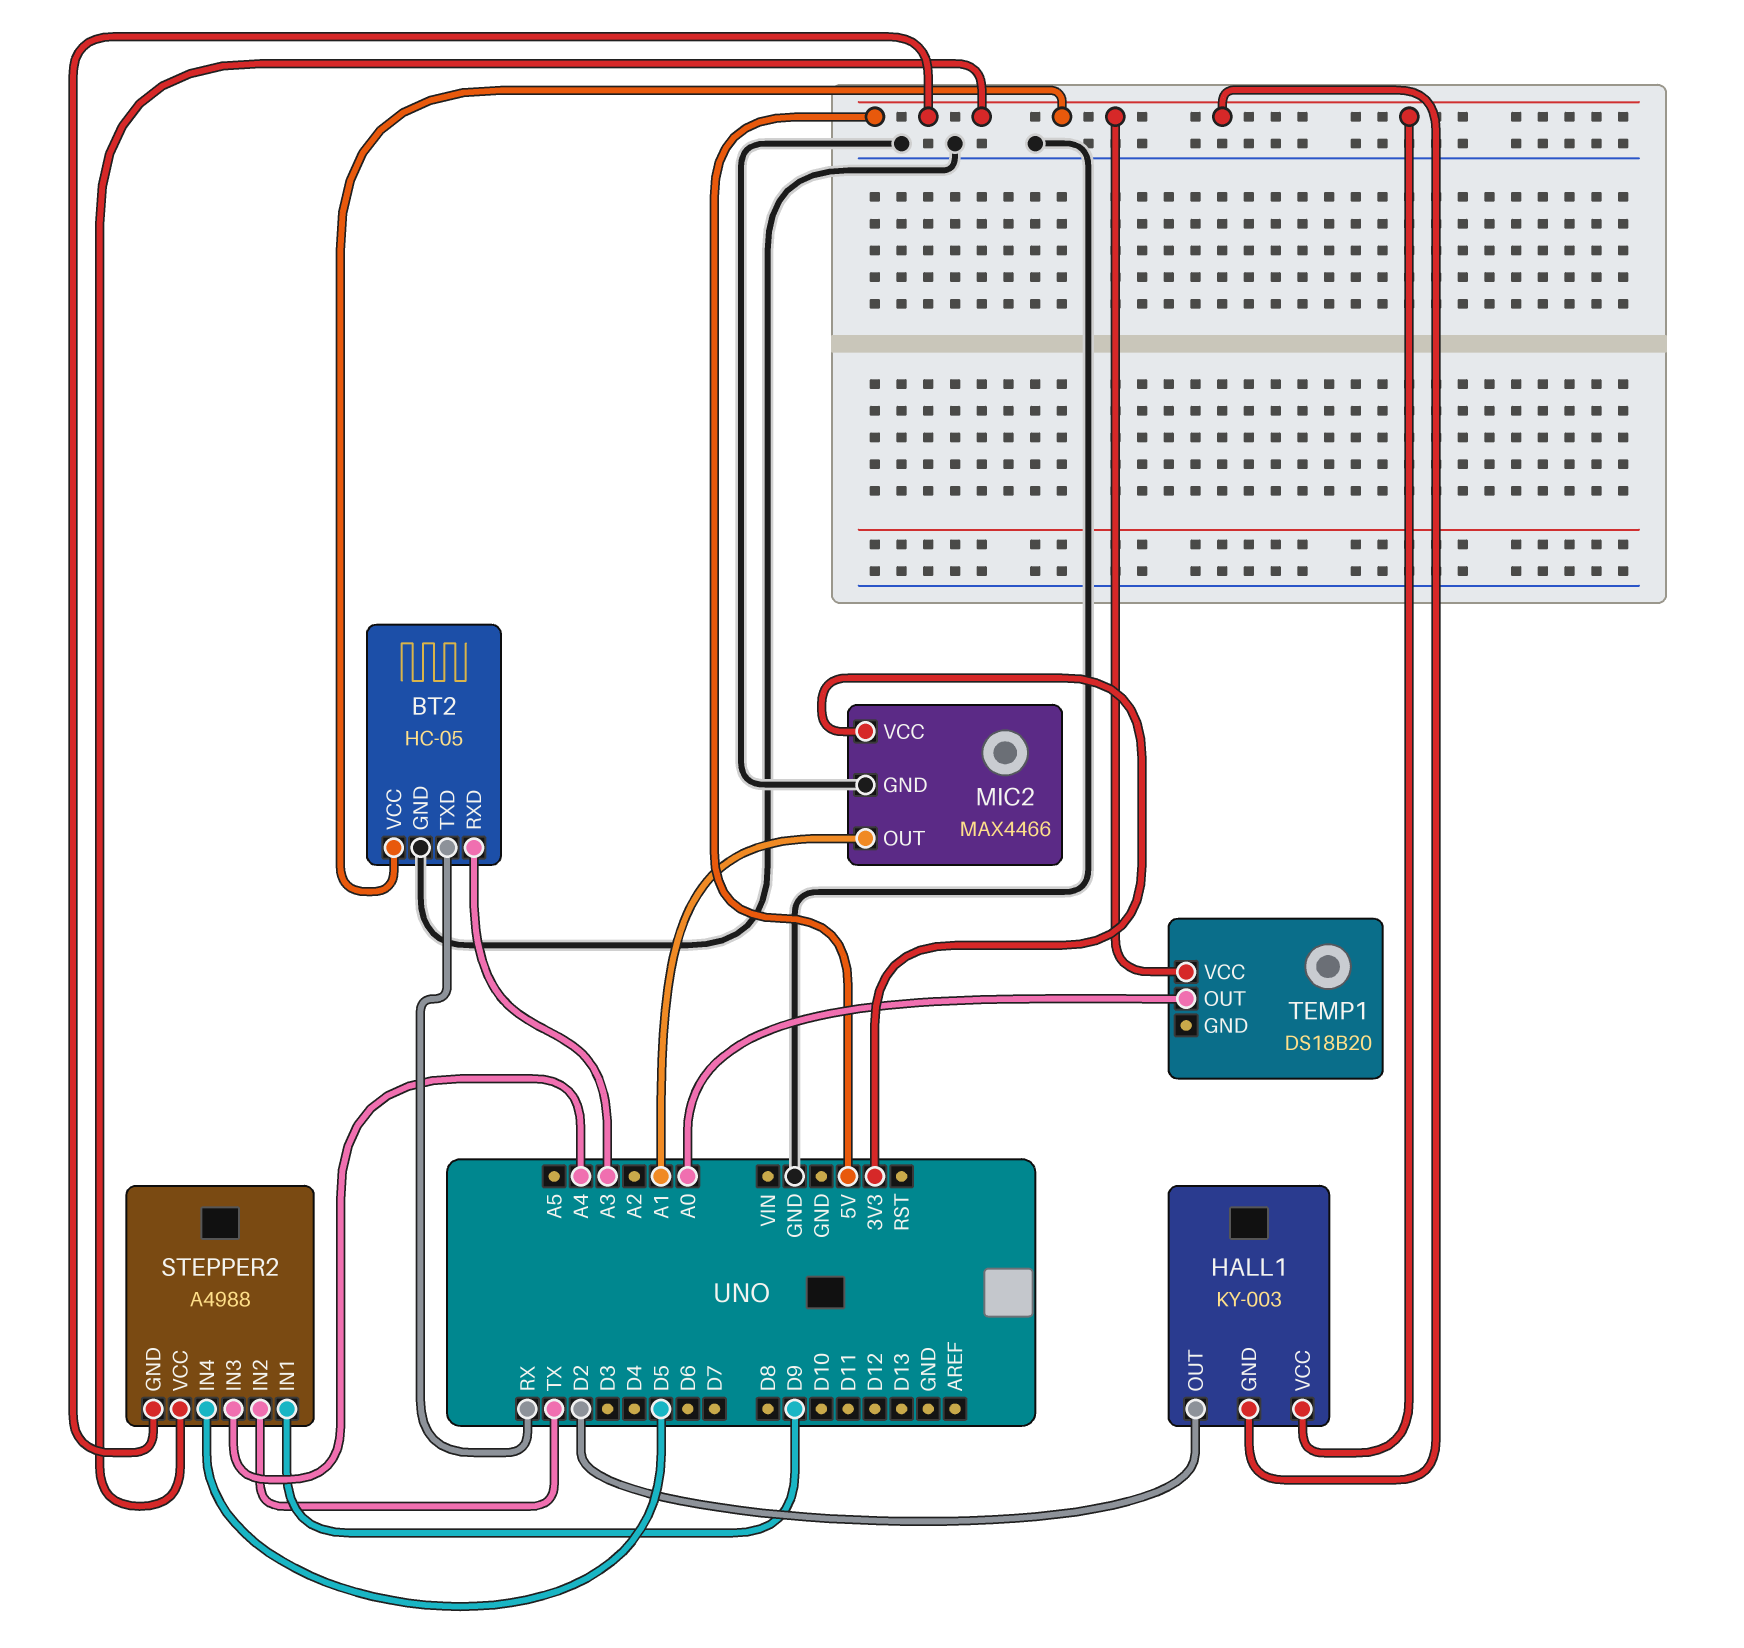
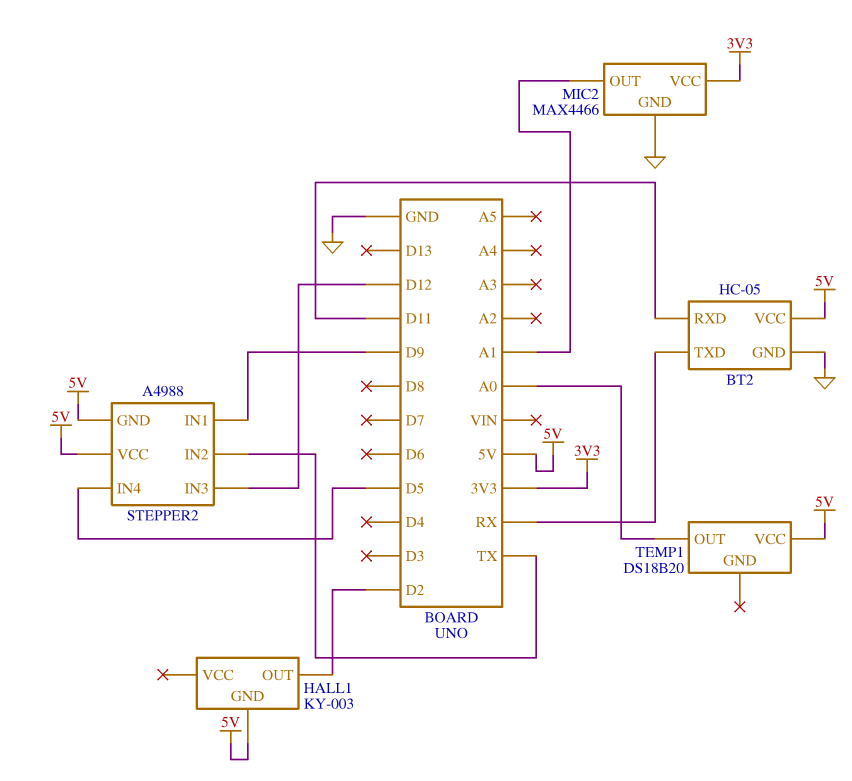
BT2 pin RXD: A3 -> D11
HALL1 pin VCC: 5V -> none
STEPPER2 pin IN3: A4 -> D12

